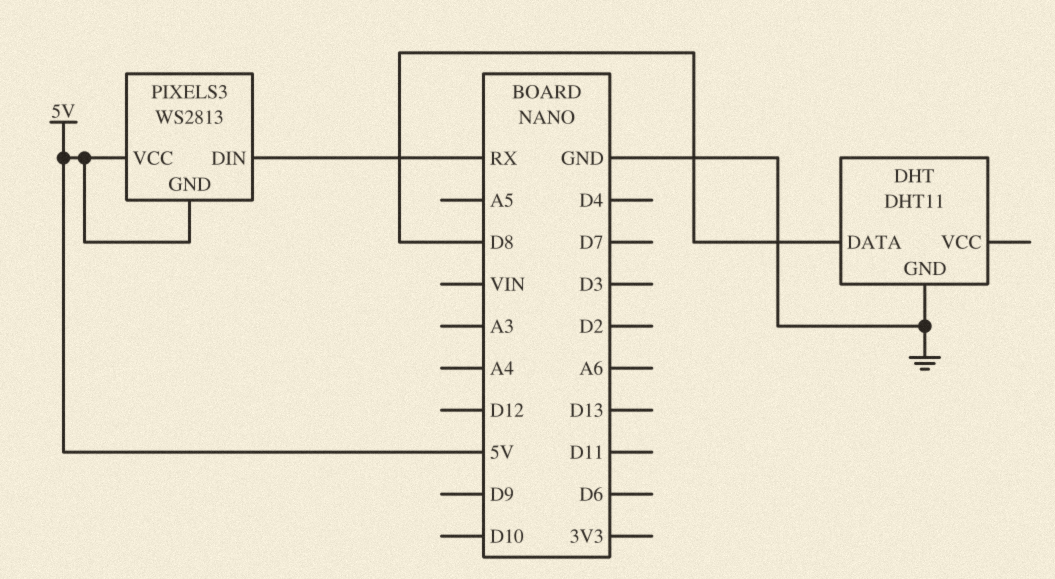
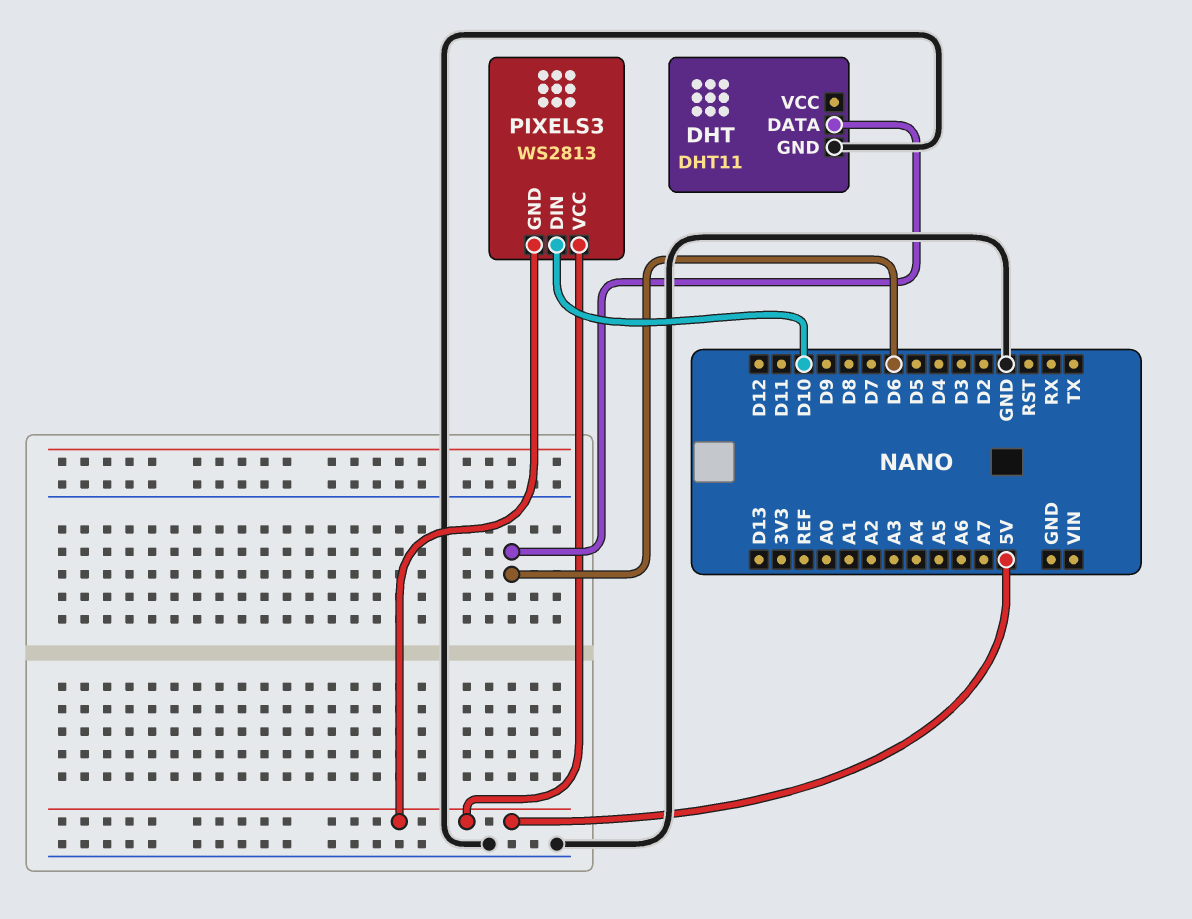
DHT pin DATA: D8 -> D6
PIXELS3 pin DIN: RX -> D10

